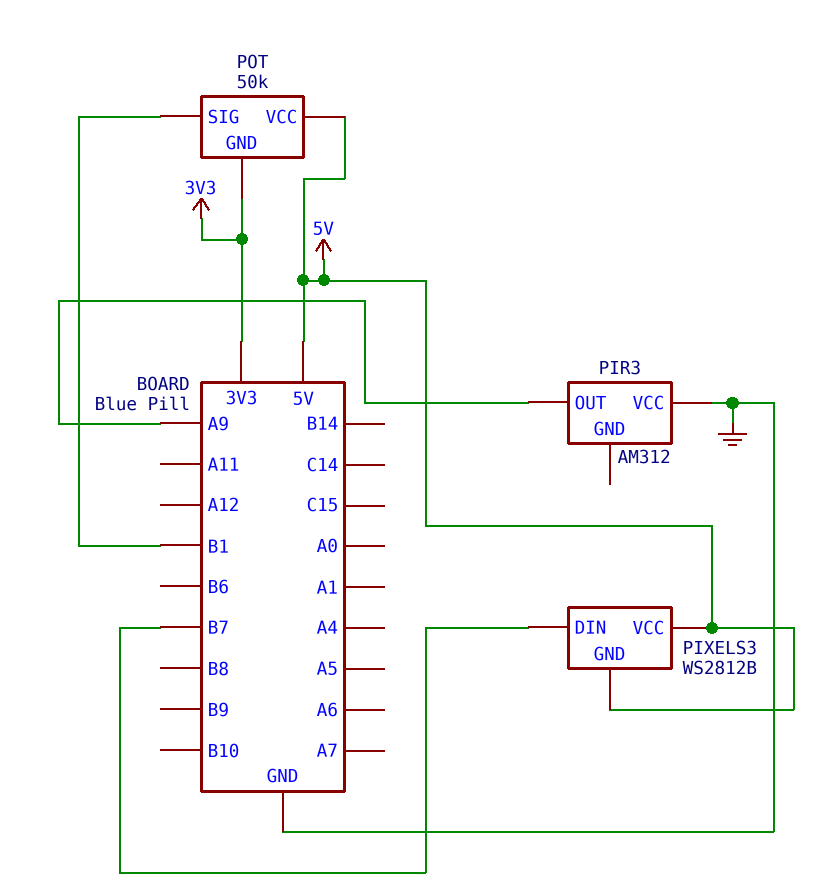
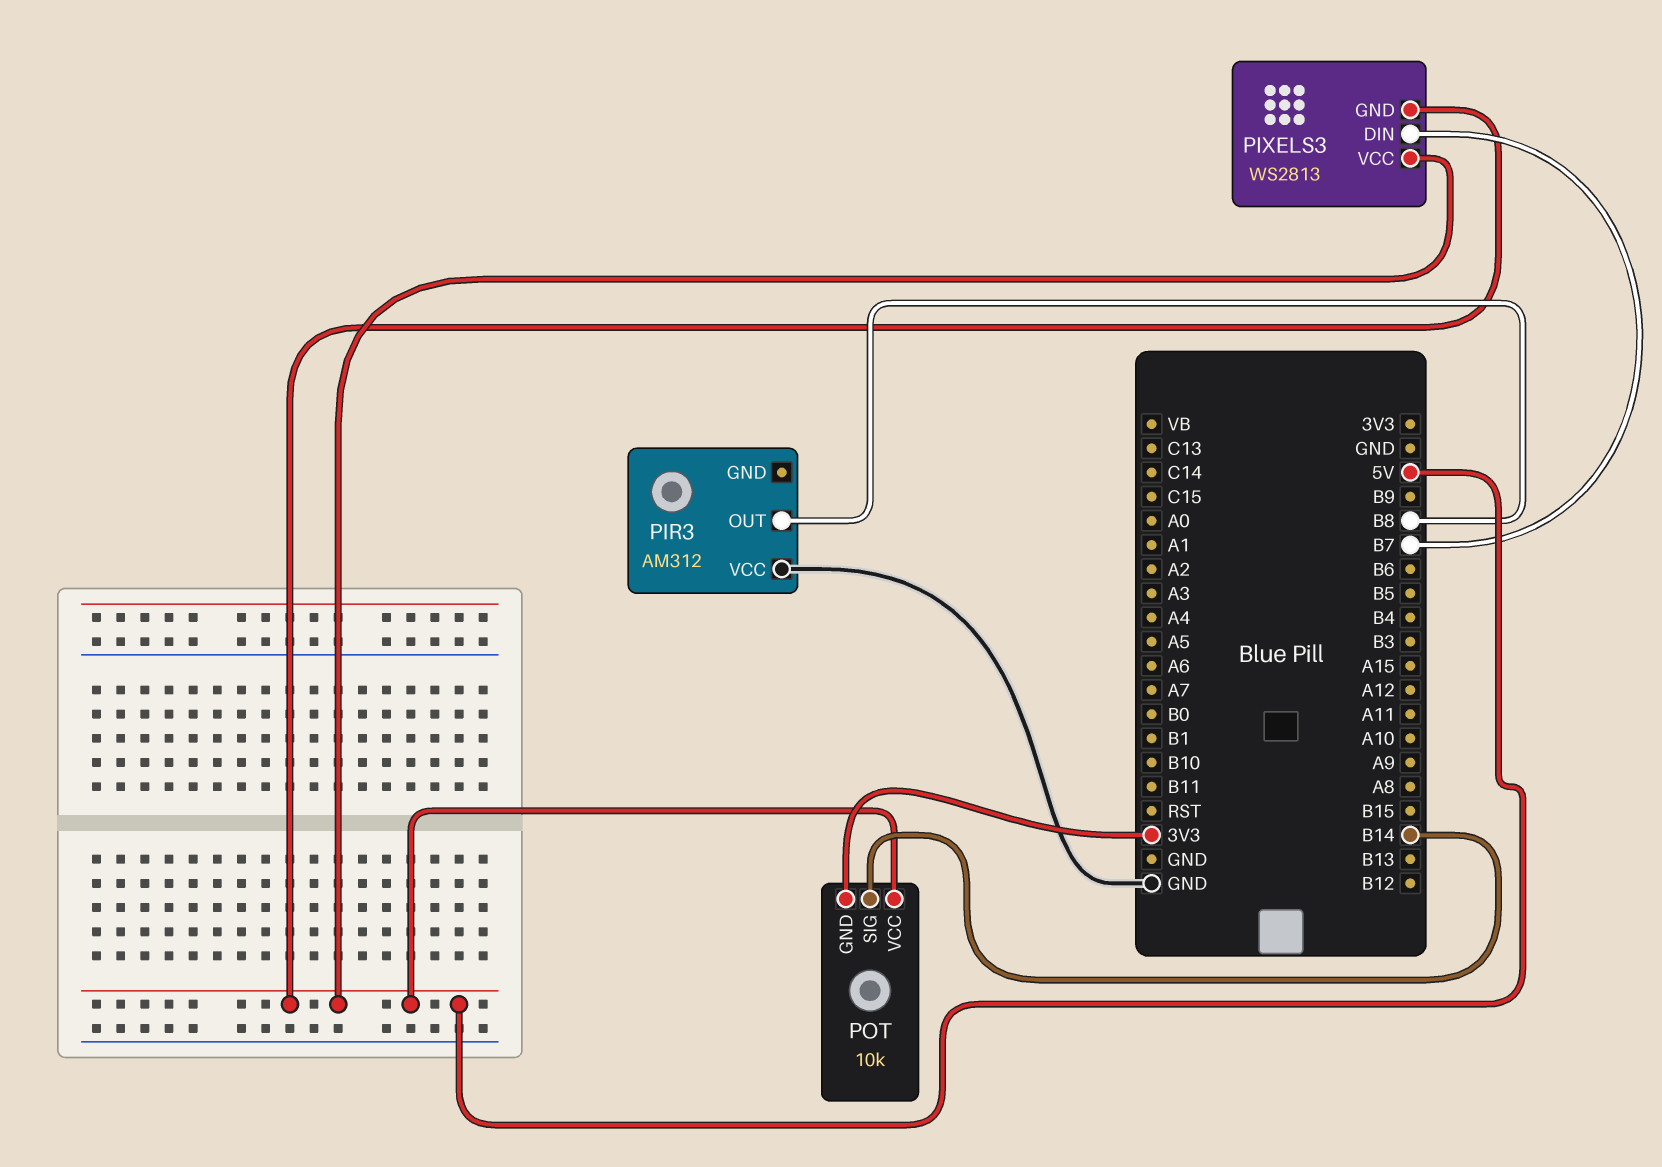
PIR3 pin OUT: A9 -> B8
PIXELS3: WS2812B -> WS2813
POT: 50k -> 10k
POT pin SIG: B1 -> B14

